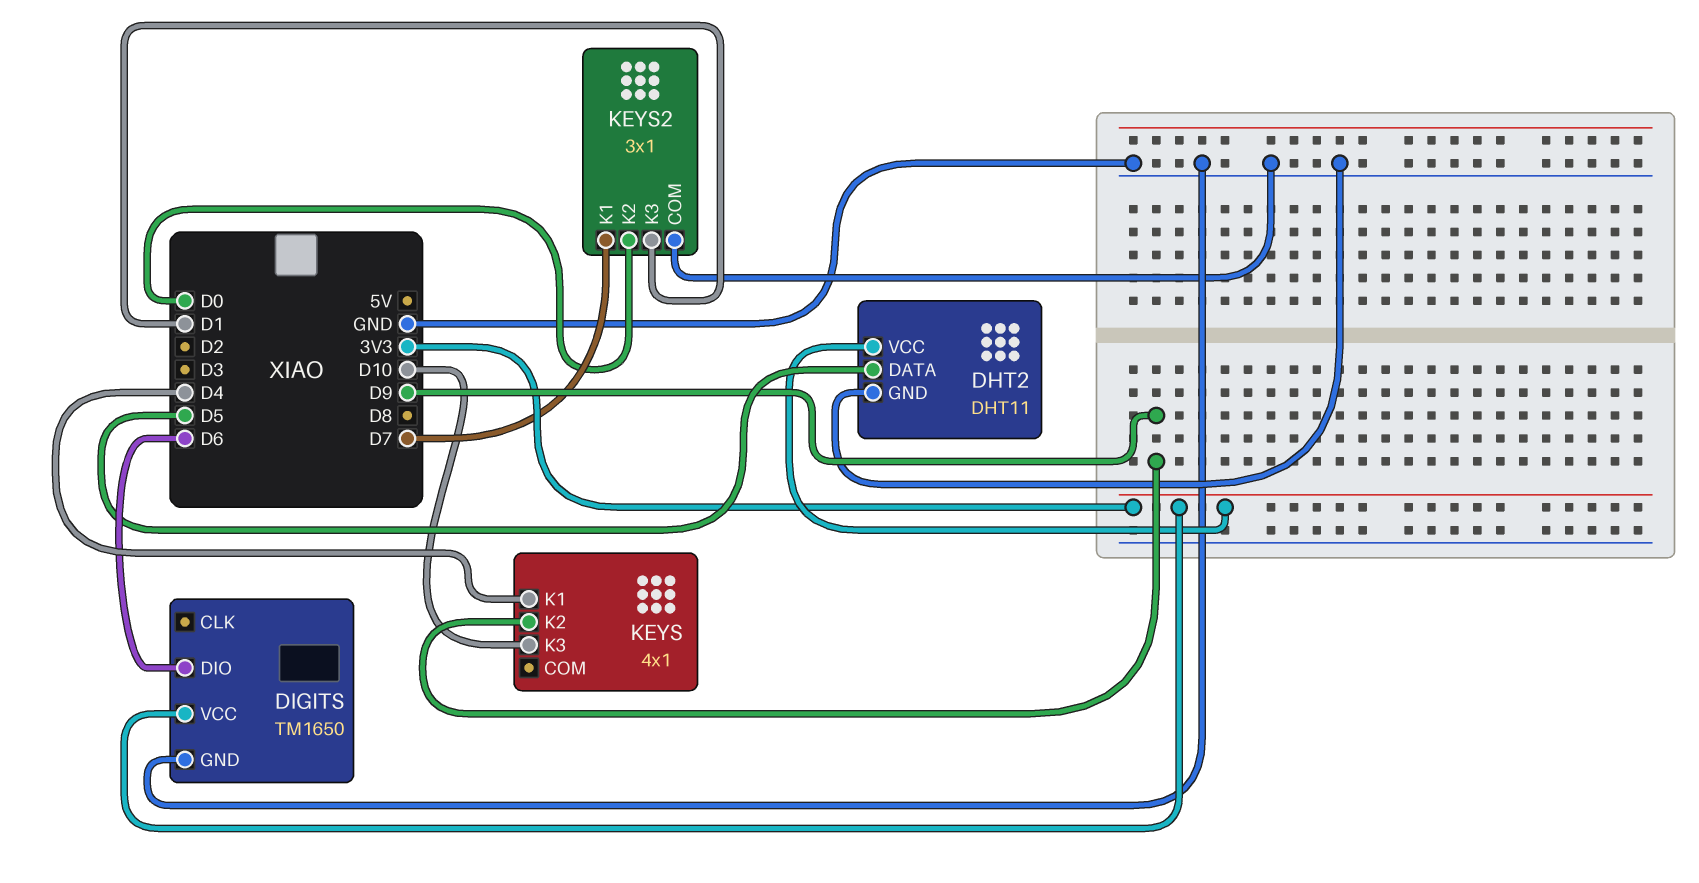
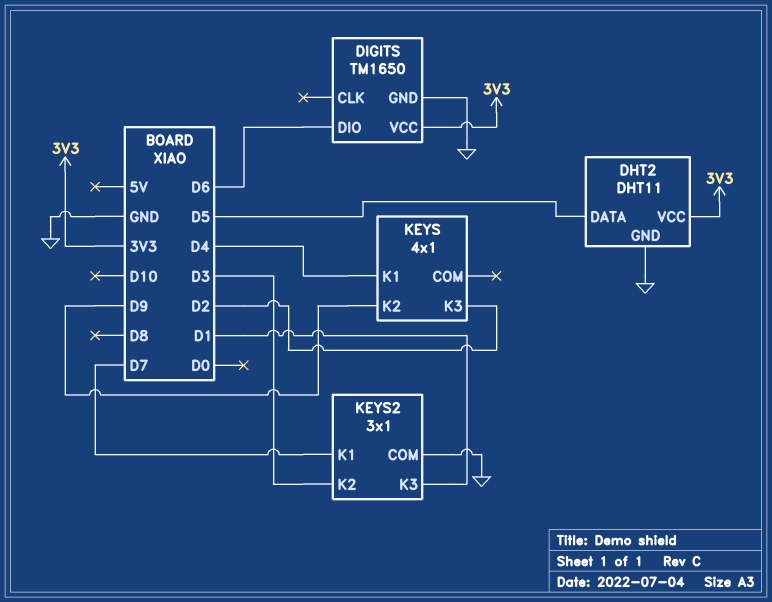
KEYS pin K3: D10 -> D2
KEYS2 pin K2: D0 -> D3

